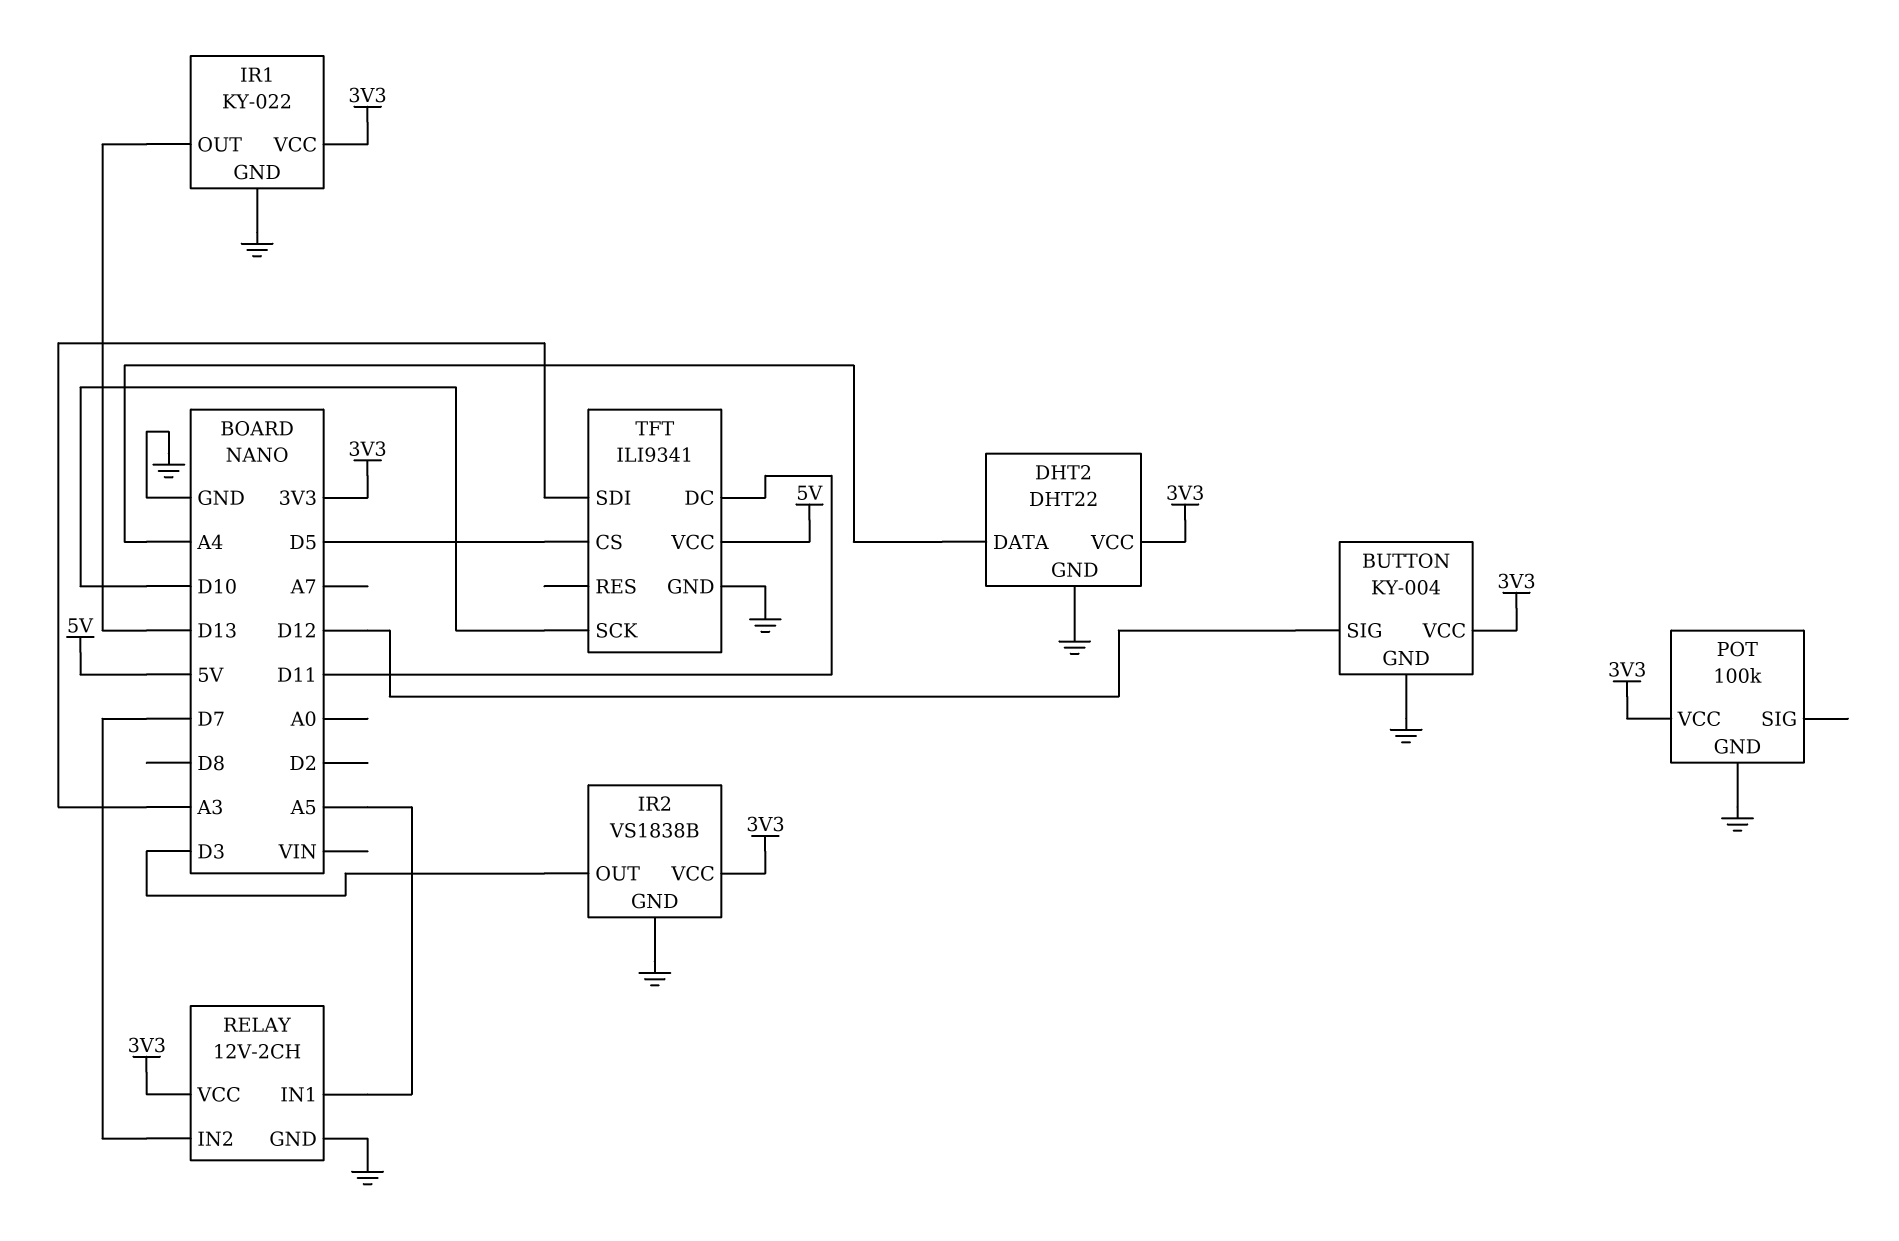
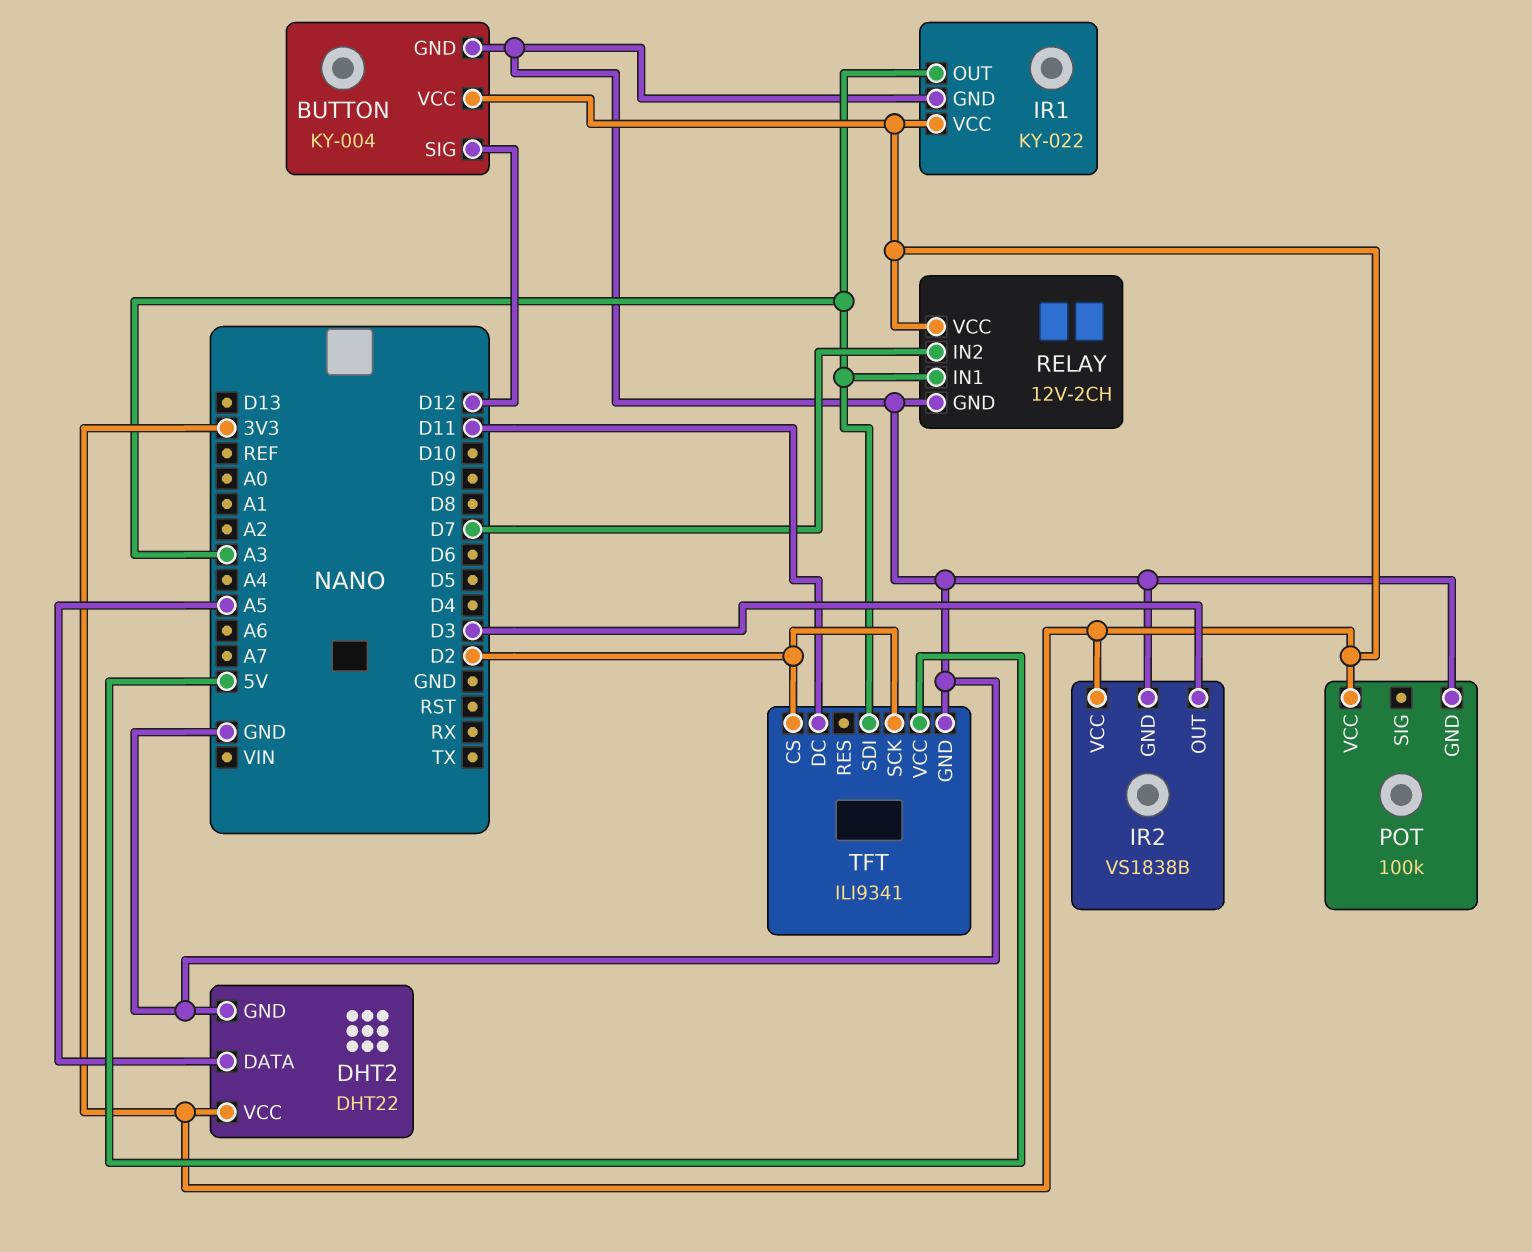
DHT2 pin DATA: A4 -> A5
IR1 pin OUT: D13 -> A3
RELAY pin IN1: A5 -> A3
TFT pin CS: D5 -> D2
TFT pin SCK: D10 -> D2

